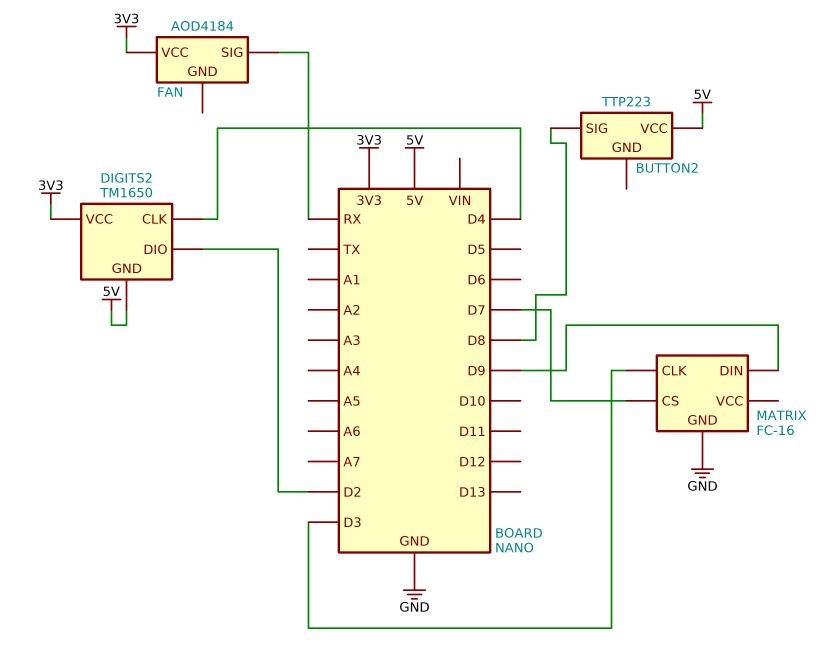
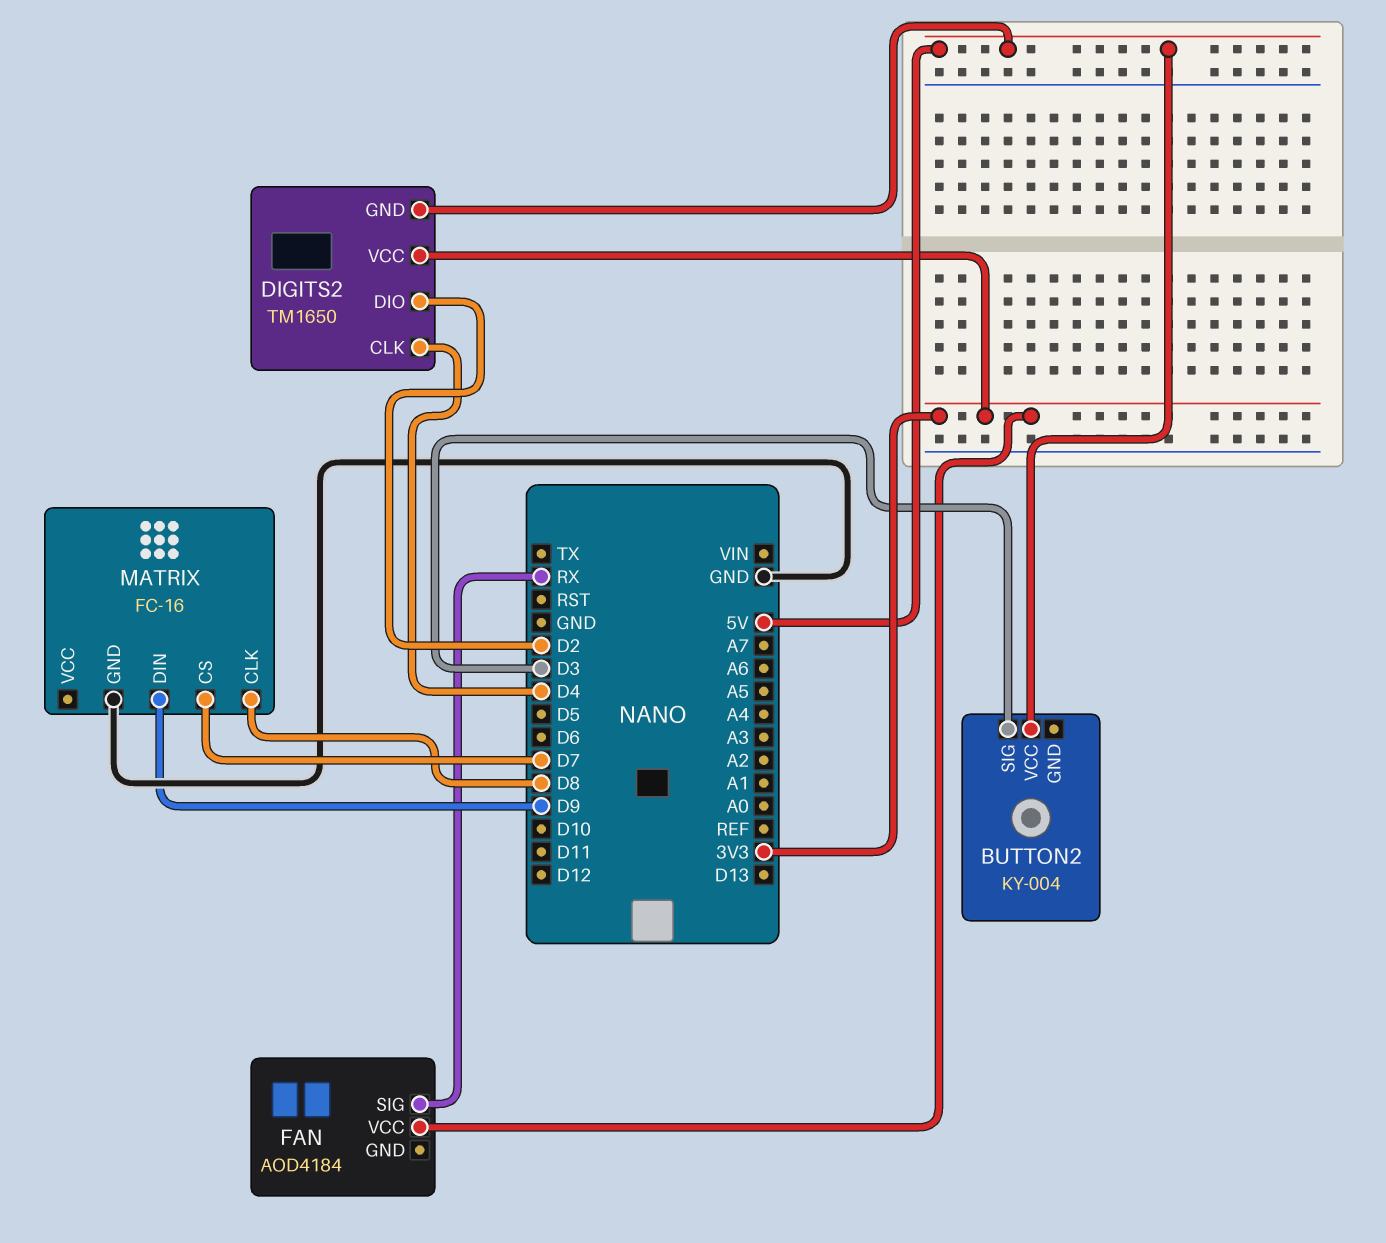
BUTTON2: TTP223 -> KY-004
BUTTON2 pin SIG: D8 -> D3
MATRIX pin CLK: D3 -> D8

